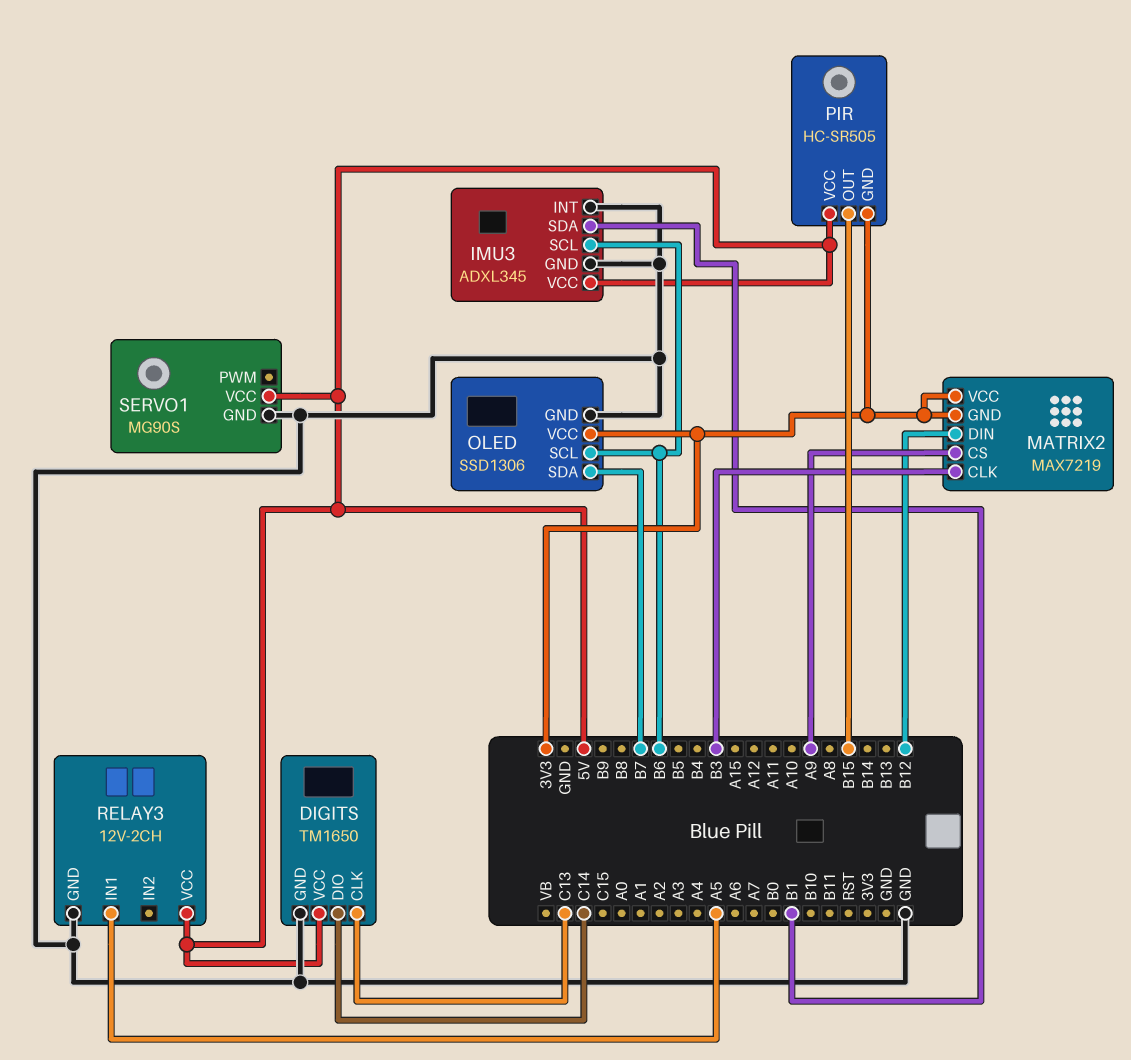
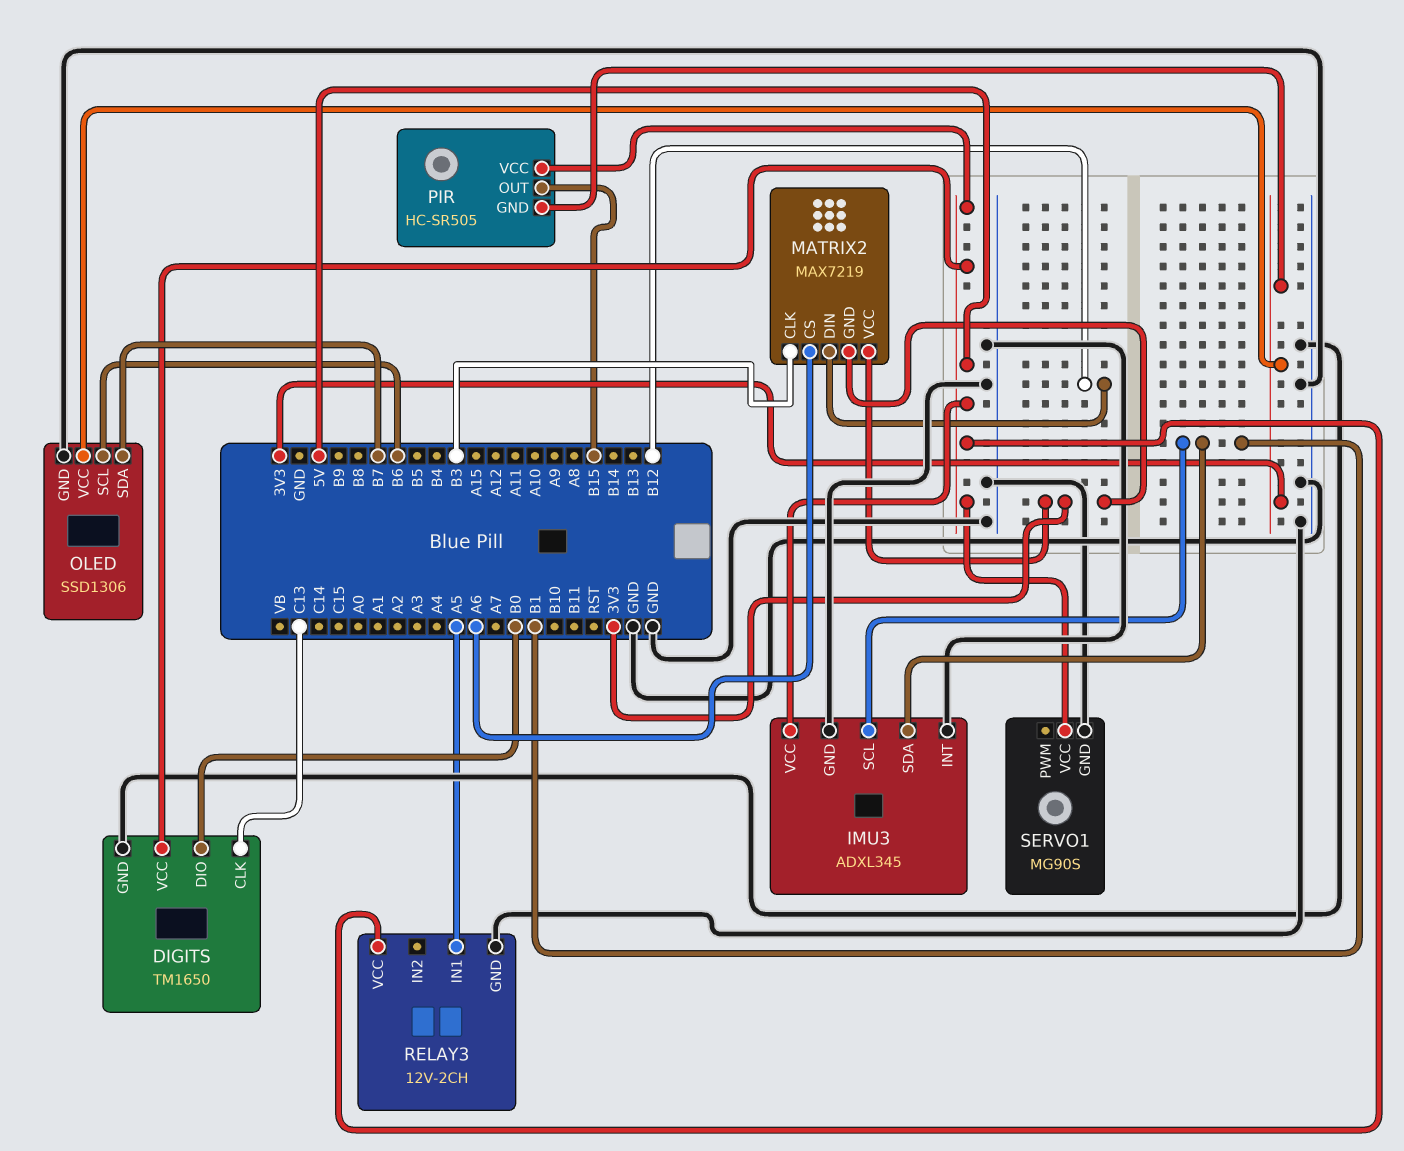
DIGITS pin DIO: C14 -> B0
IMU3 pin SCL: B6 -> B1
MATRIX2 pin CS: A9 -> A6

